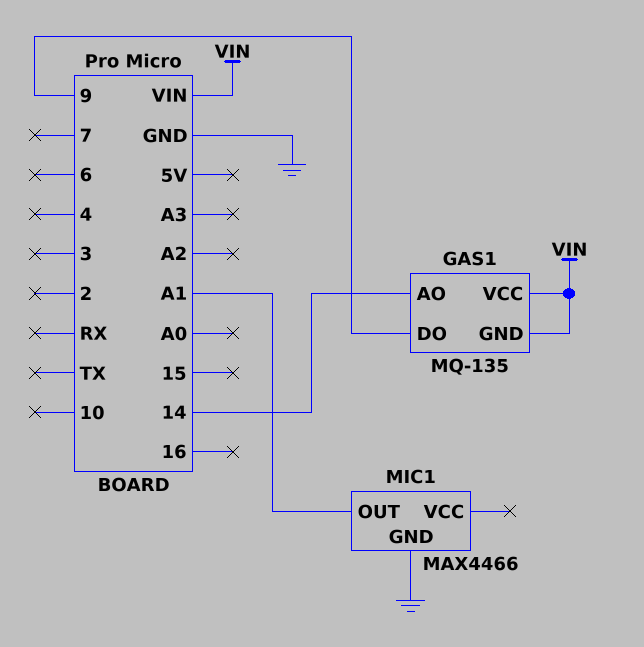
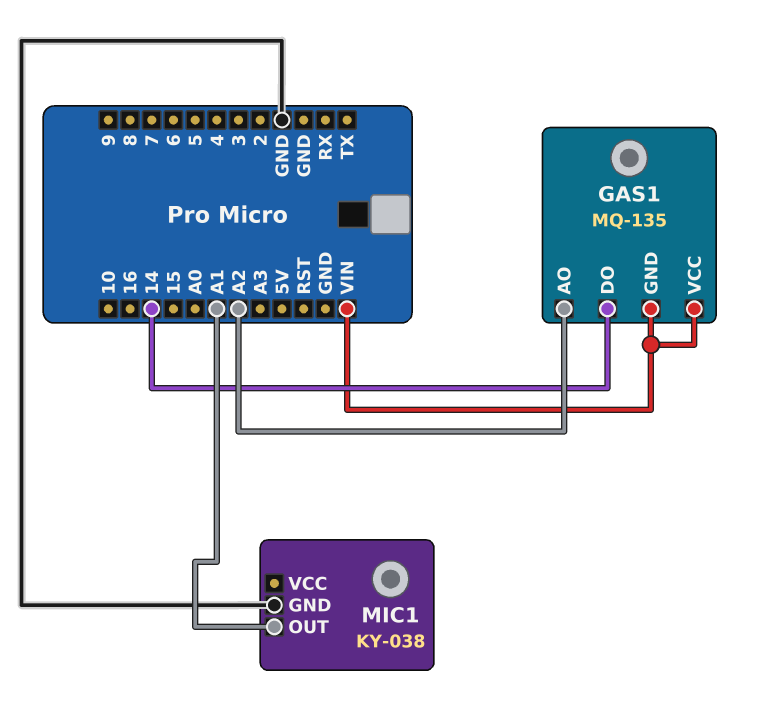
GAS1 pin AO: 14 -> A2
GAS1 pin DO: 9 -> 14
MIC1: MAX4466 -> KY-038

